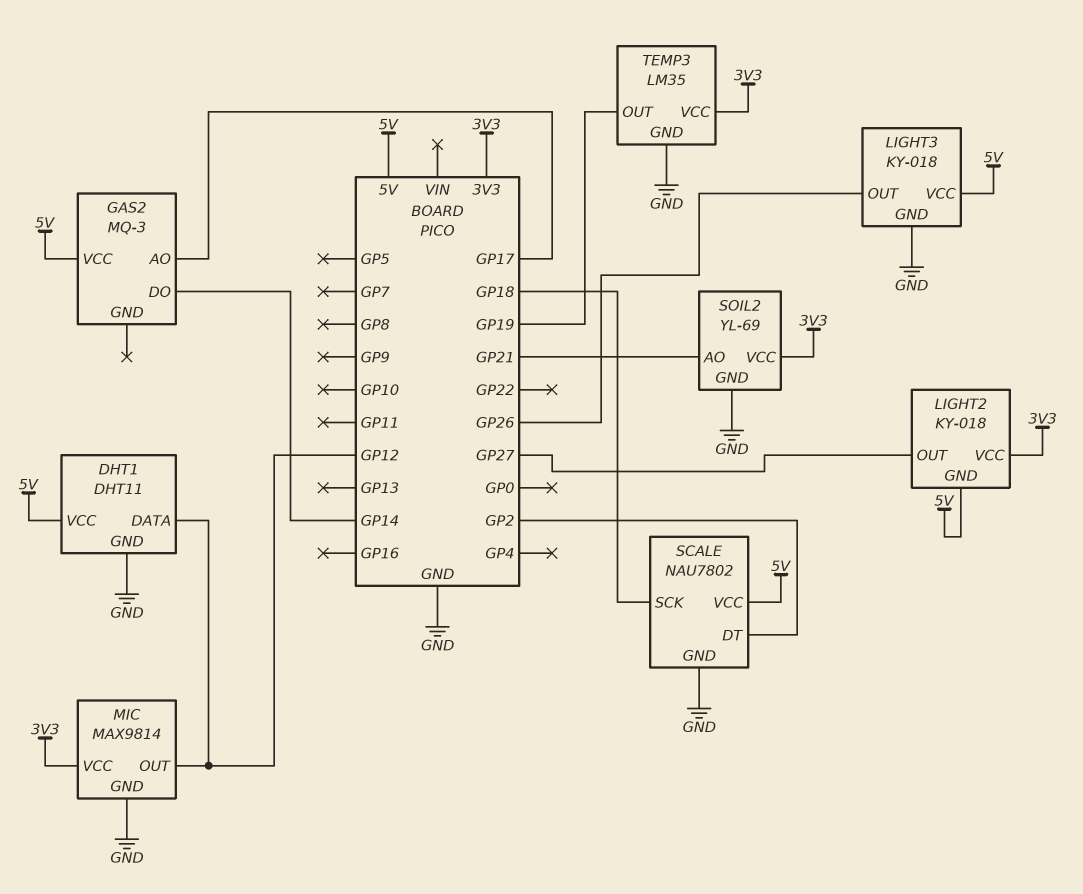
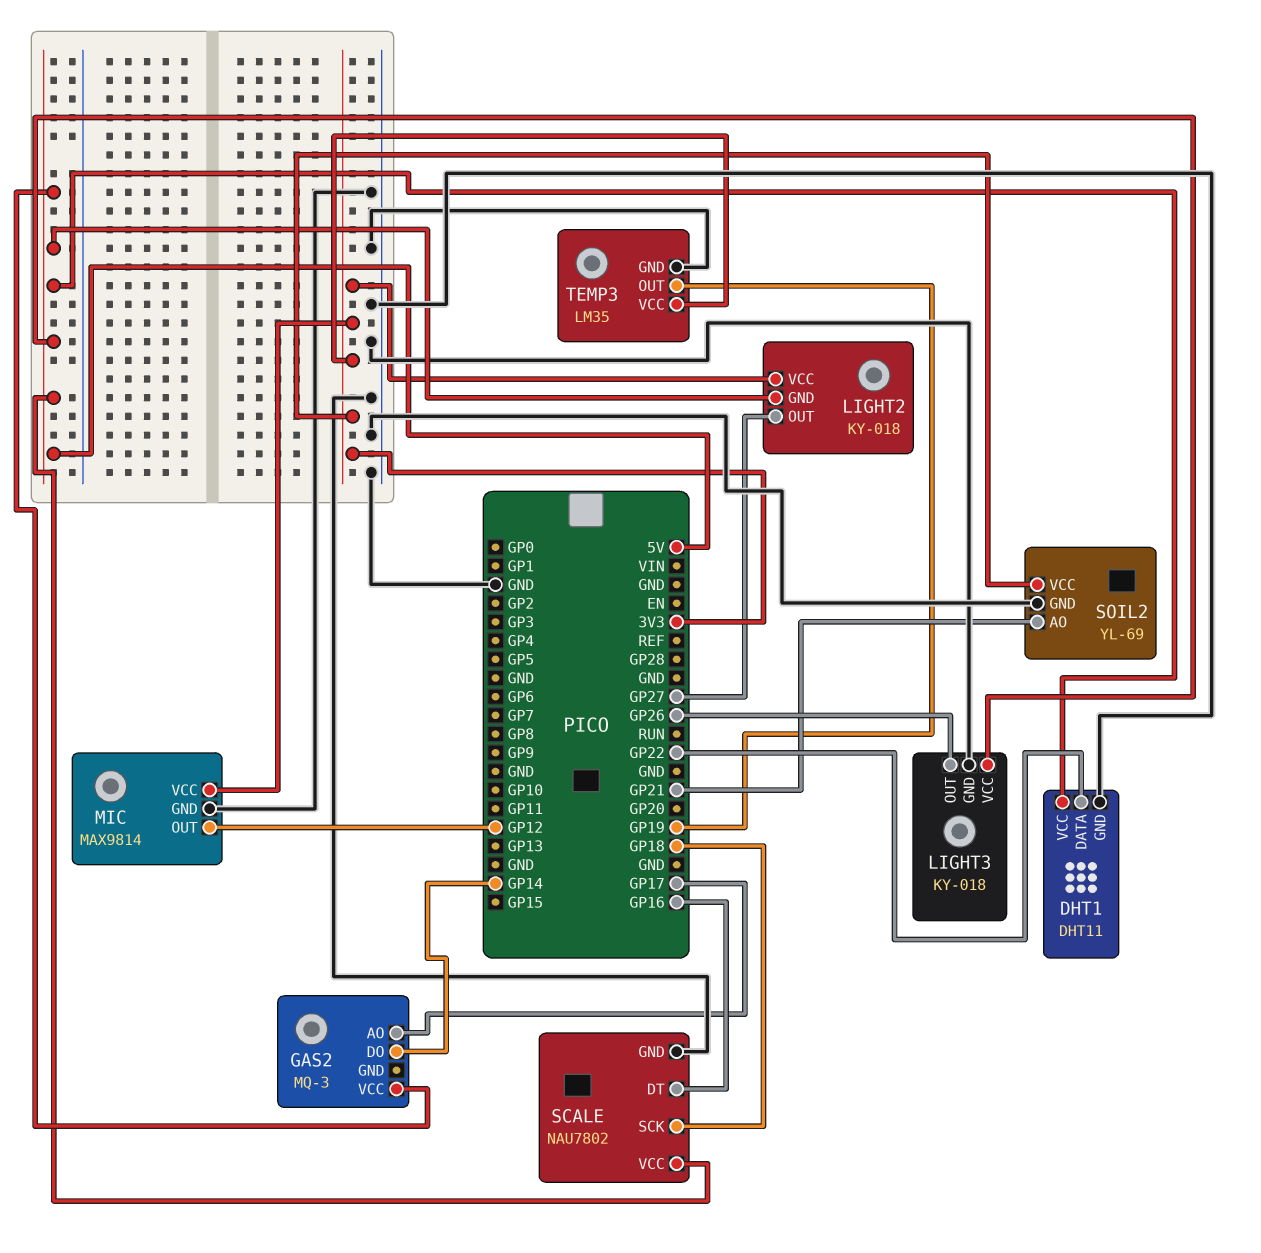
DHT1 pin DATA: GP12 -> GP22
SCALE pin DT: GP2 -> GP16

